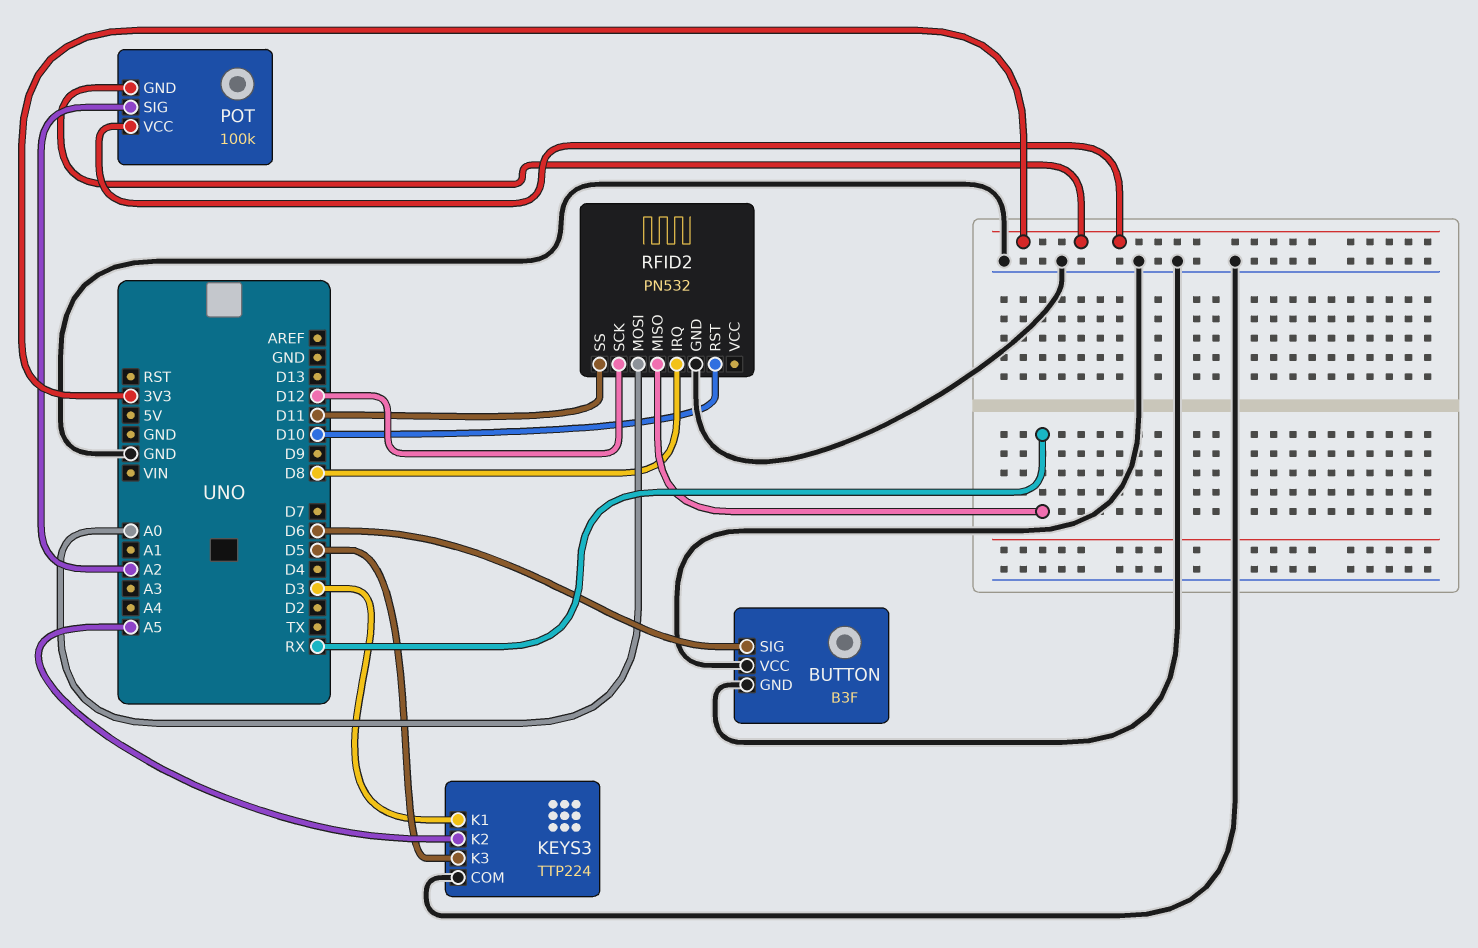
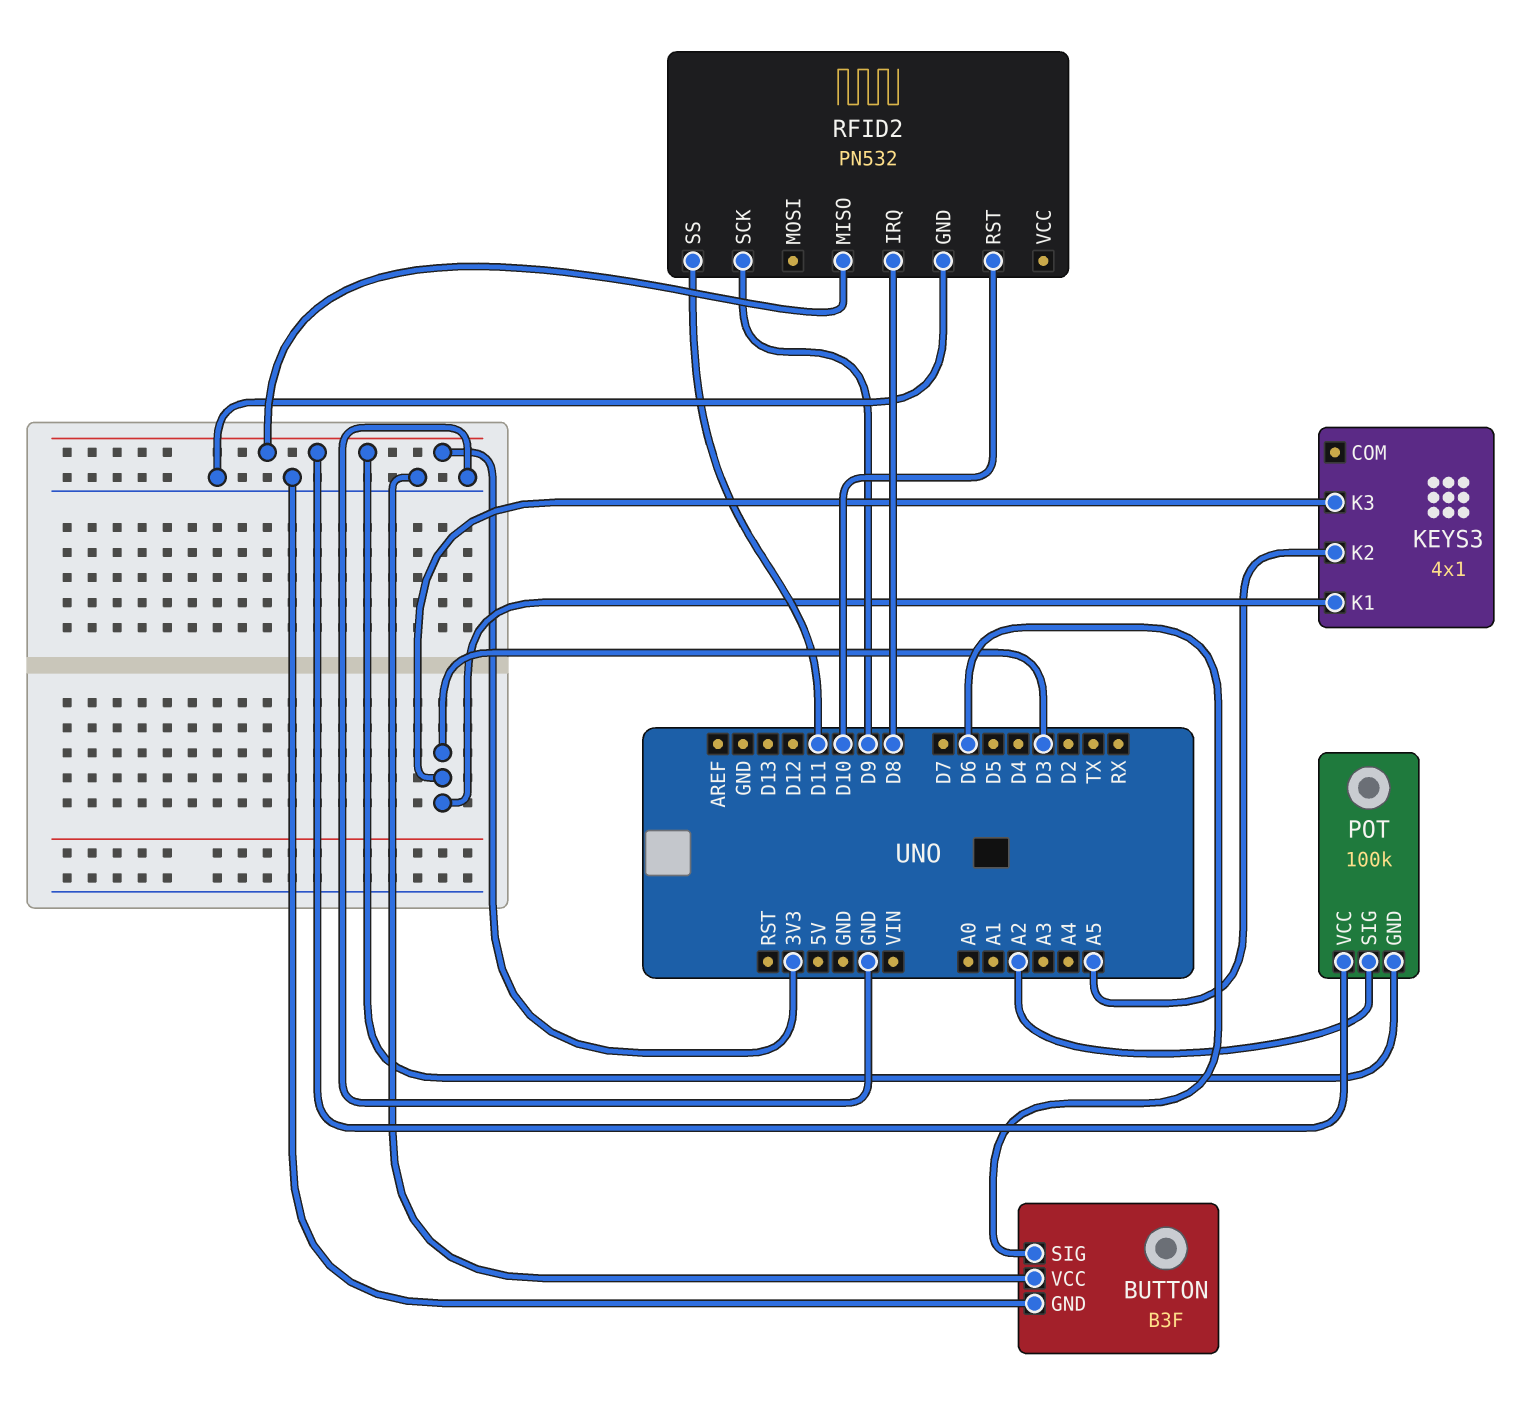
KEYS3: TTP224 -> 4x1
KEYS3 pin COM: GND -> none
KEYS3 pin K3: D5 -> D3
RFID2 pin MISO: RX -> 3V3
RFID2 pin MOSI: A0 -> none
RFID2 pin SCK: D12 -> D9

